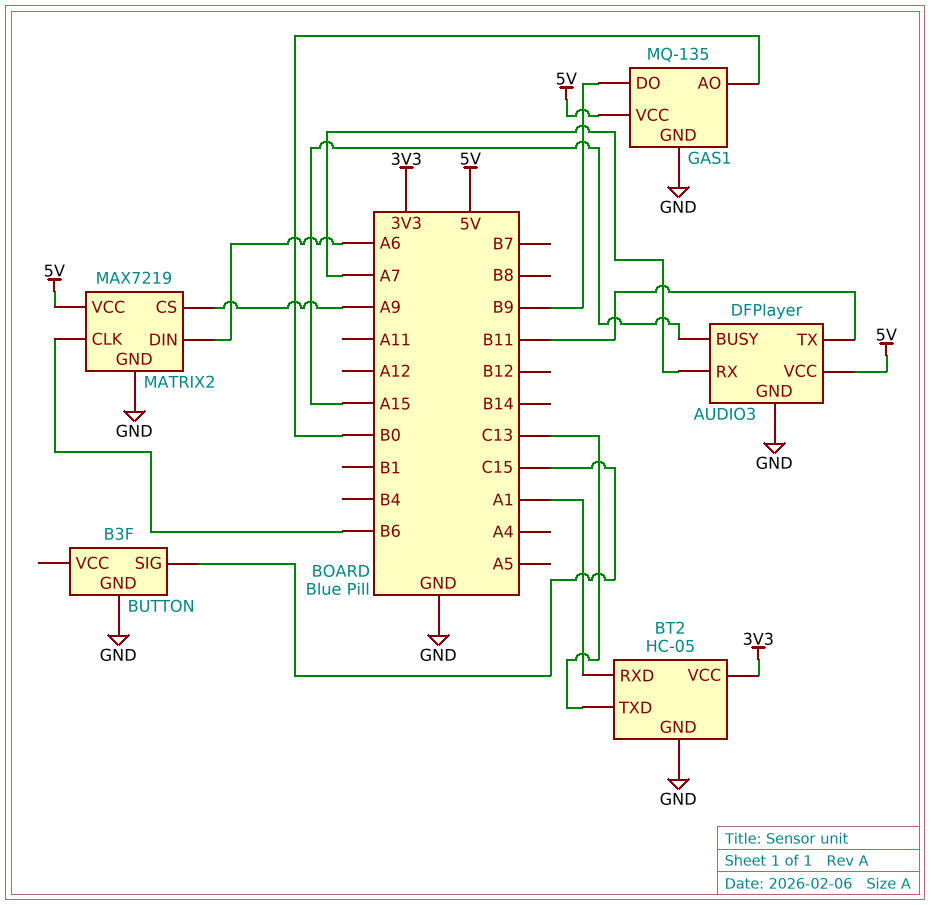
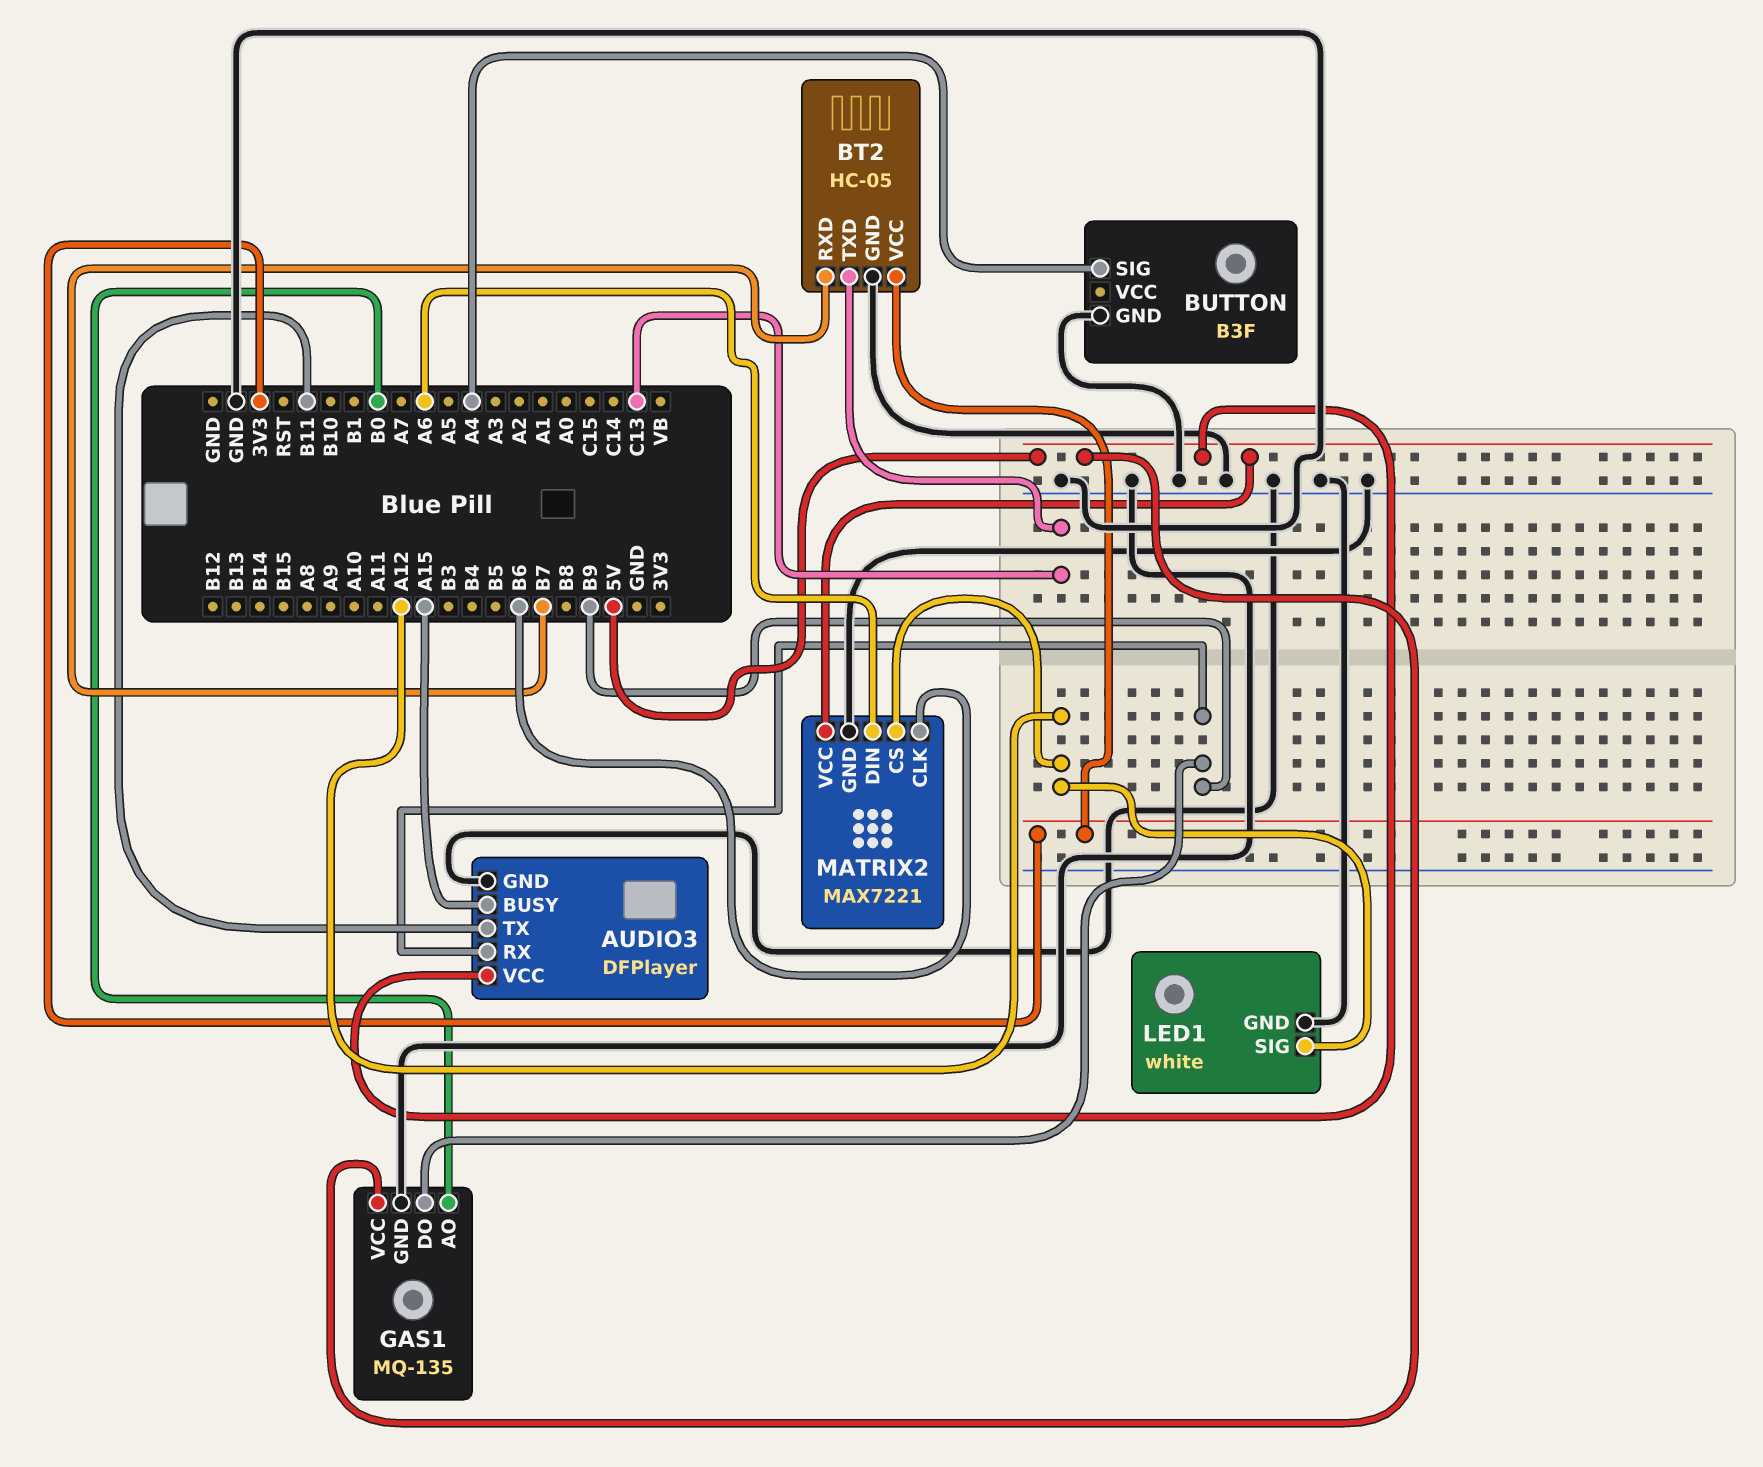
AUDIO3 pin RX: A7 -> B9
BT2 pin RXD: A1 -> B7
BUTTON pin SIG: C15 -> A4
LED1: none -> white
LED1 pin GND: none -> GND
LED1 pin SIG: none -> A12
MATRIX2: MAX7219 -> MAX7221
MATRIX2 pin CS: A9 -> A12

